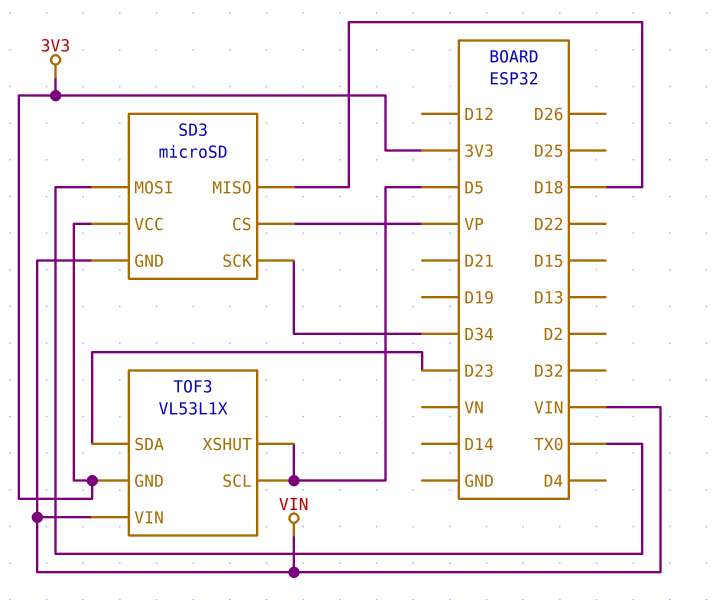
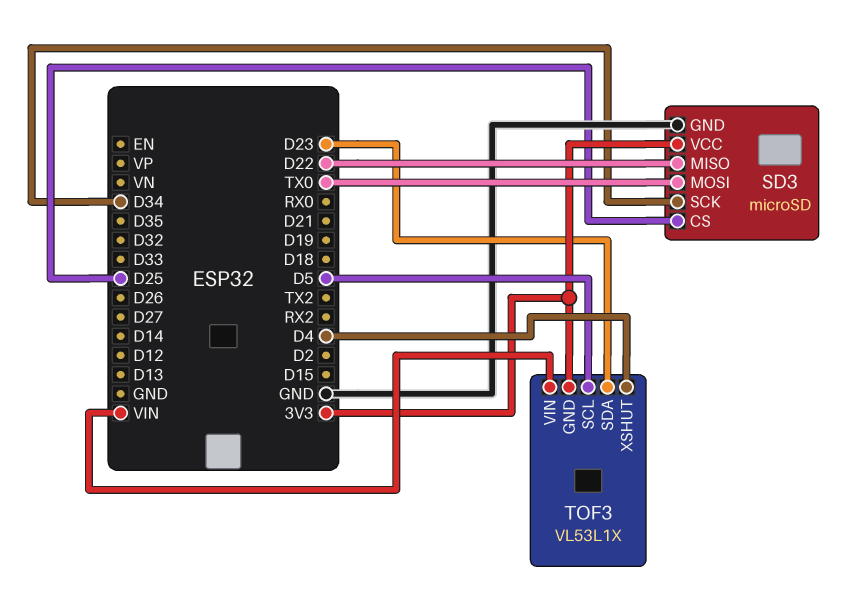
SD3 pin CS: VP -> D25
SD3 pin GND: VIN -> GND
SD3 pin MISO: D18 -> D22
TOF3 pin XSHUT: D5 -> D4

